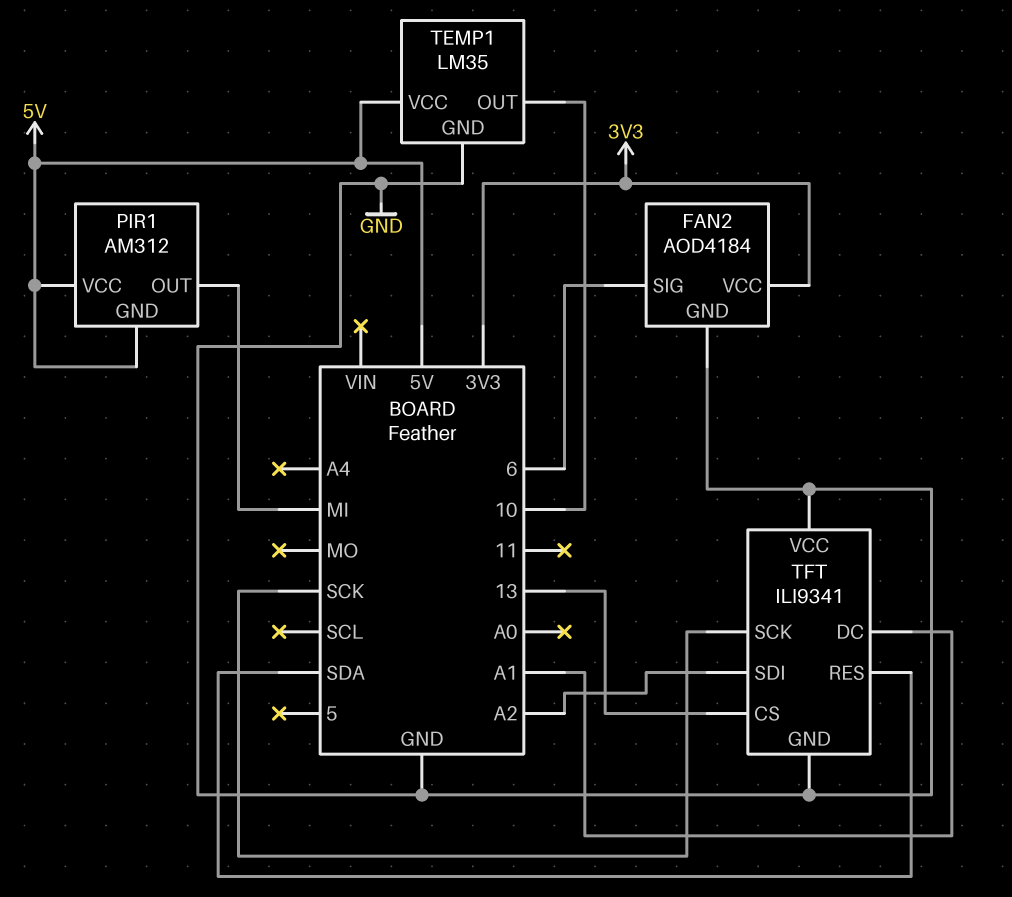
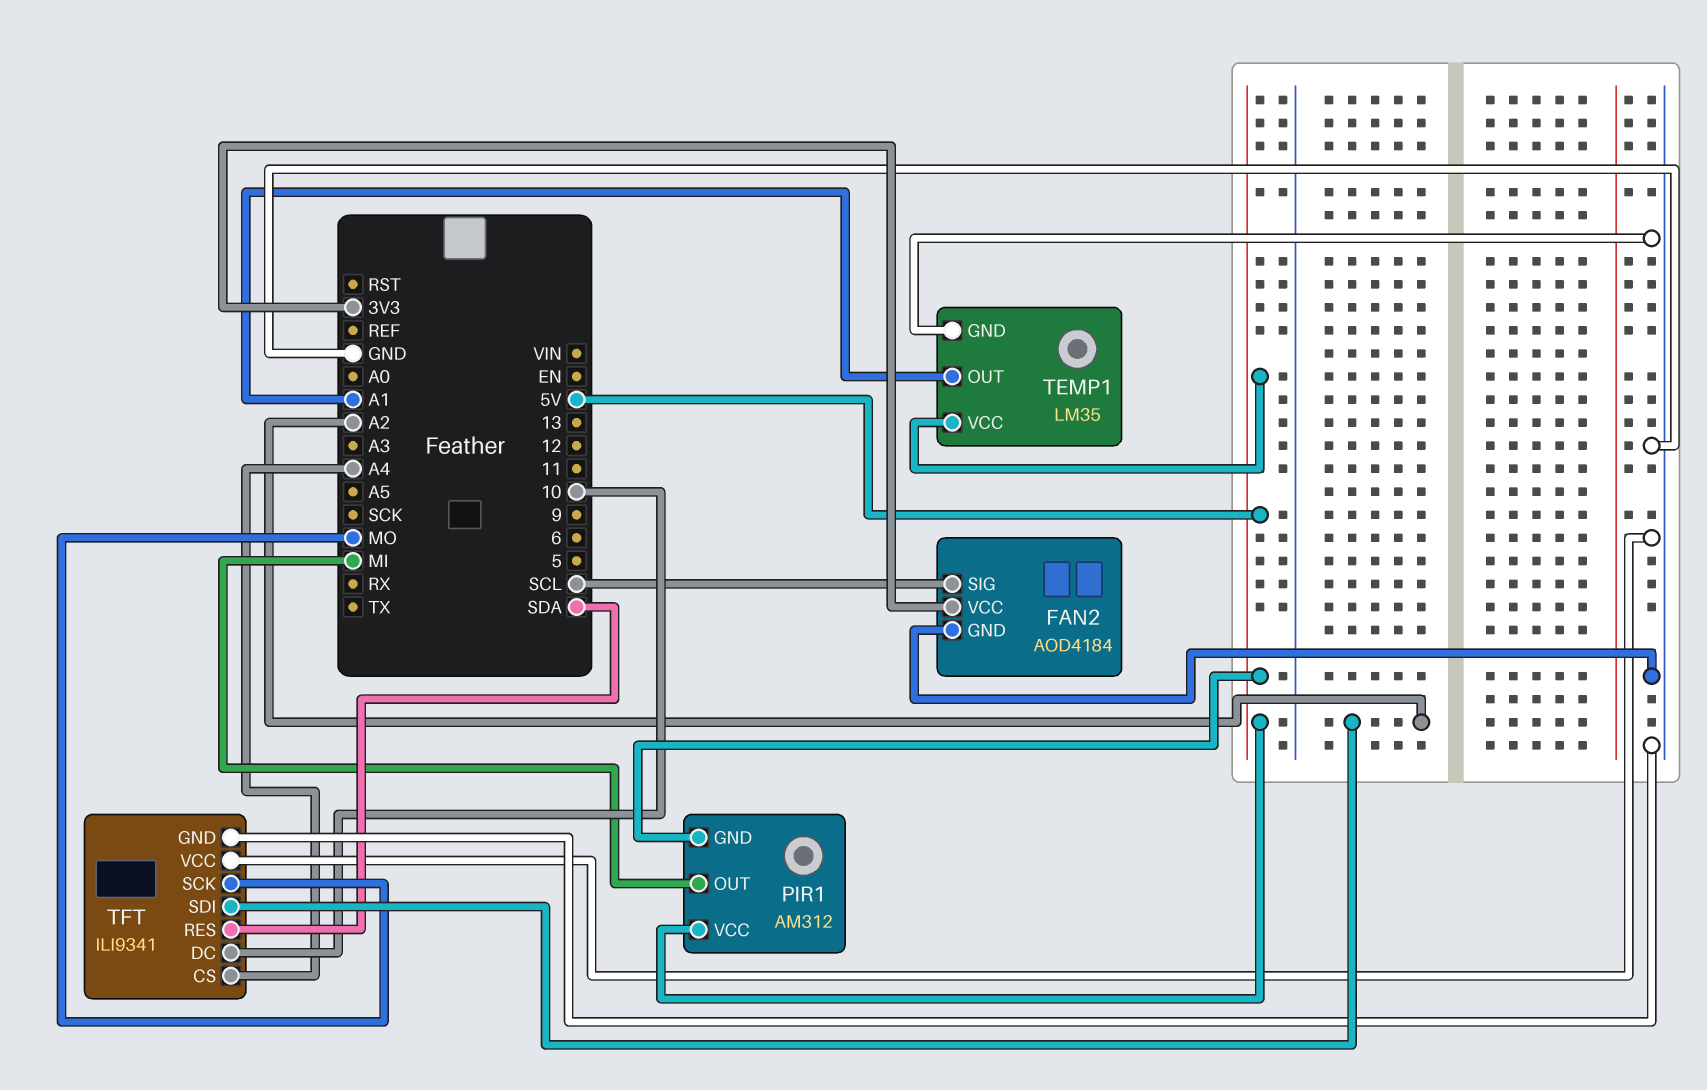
FAN2 pin SIG: 6 -> SCL
TEMP1 pin OUT: 10 -> A1
TFT pin CS: 13 -> A4
TFT pin DC: A1 -> 10
TFT pin SCK: SCK -> MO

